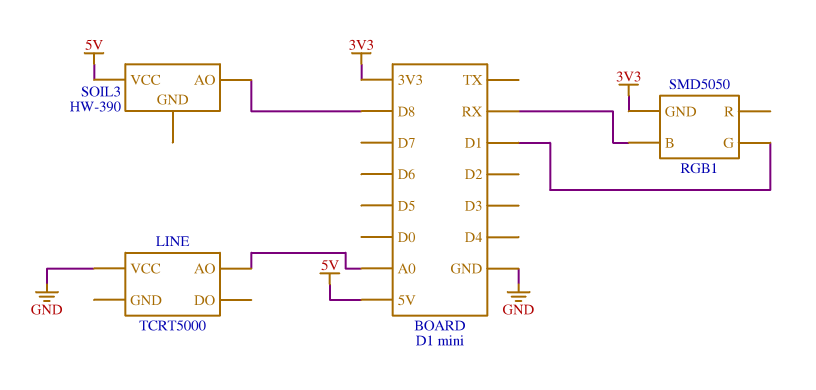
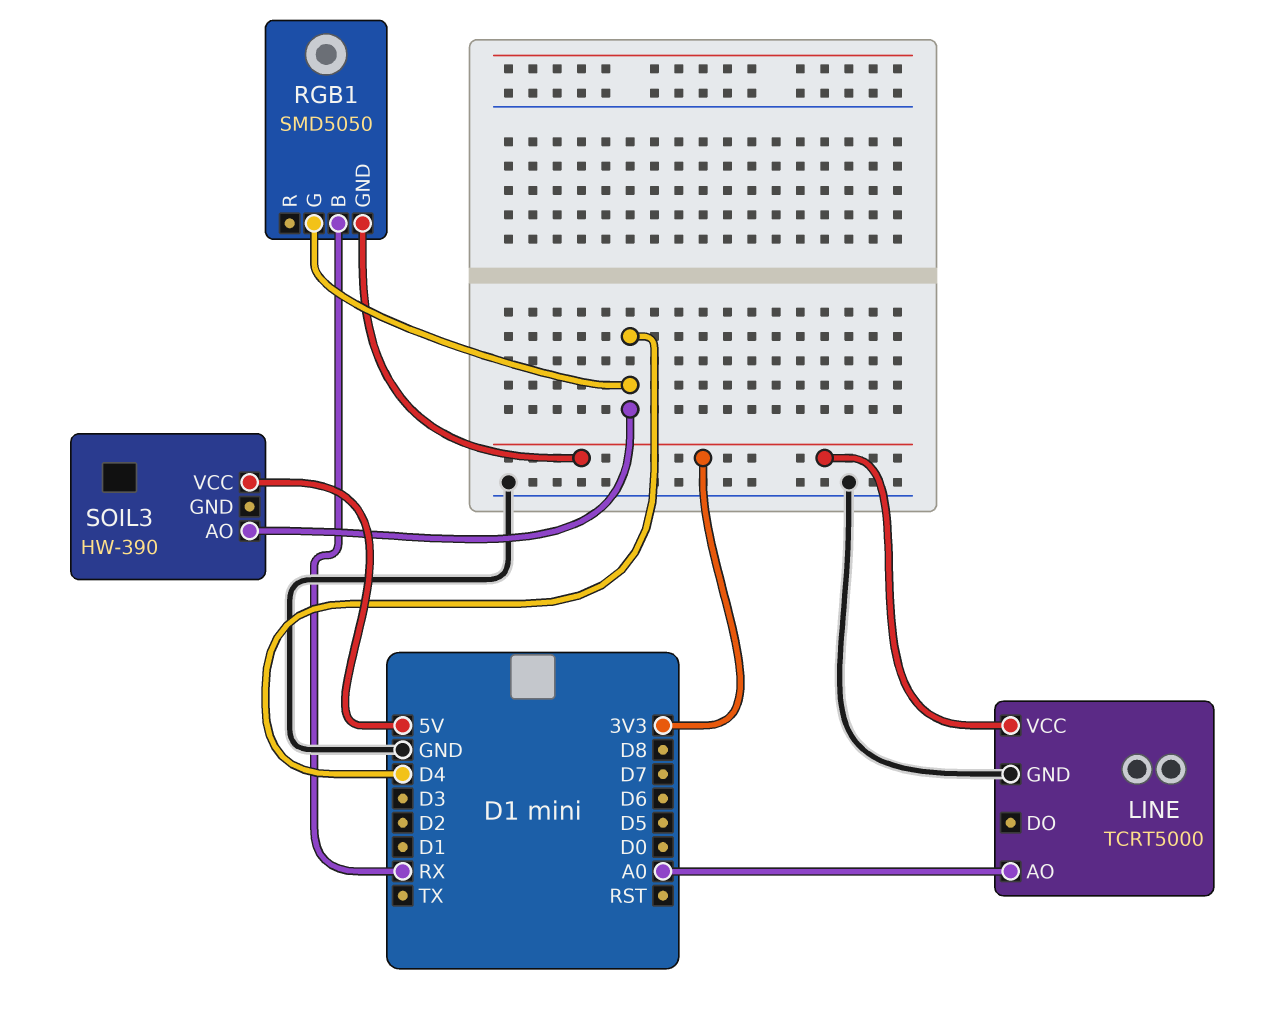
LINE pin GND: none -> GND
LINE pin VCC: GND -> 3V3
RGB1 pin G: D1 -> D4
SOIL3 pin AO: D8 -> D4

